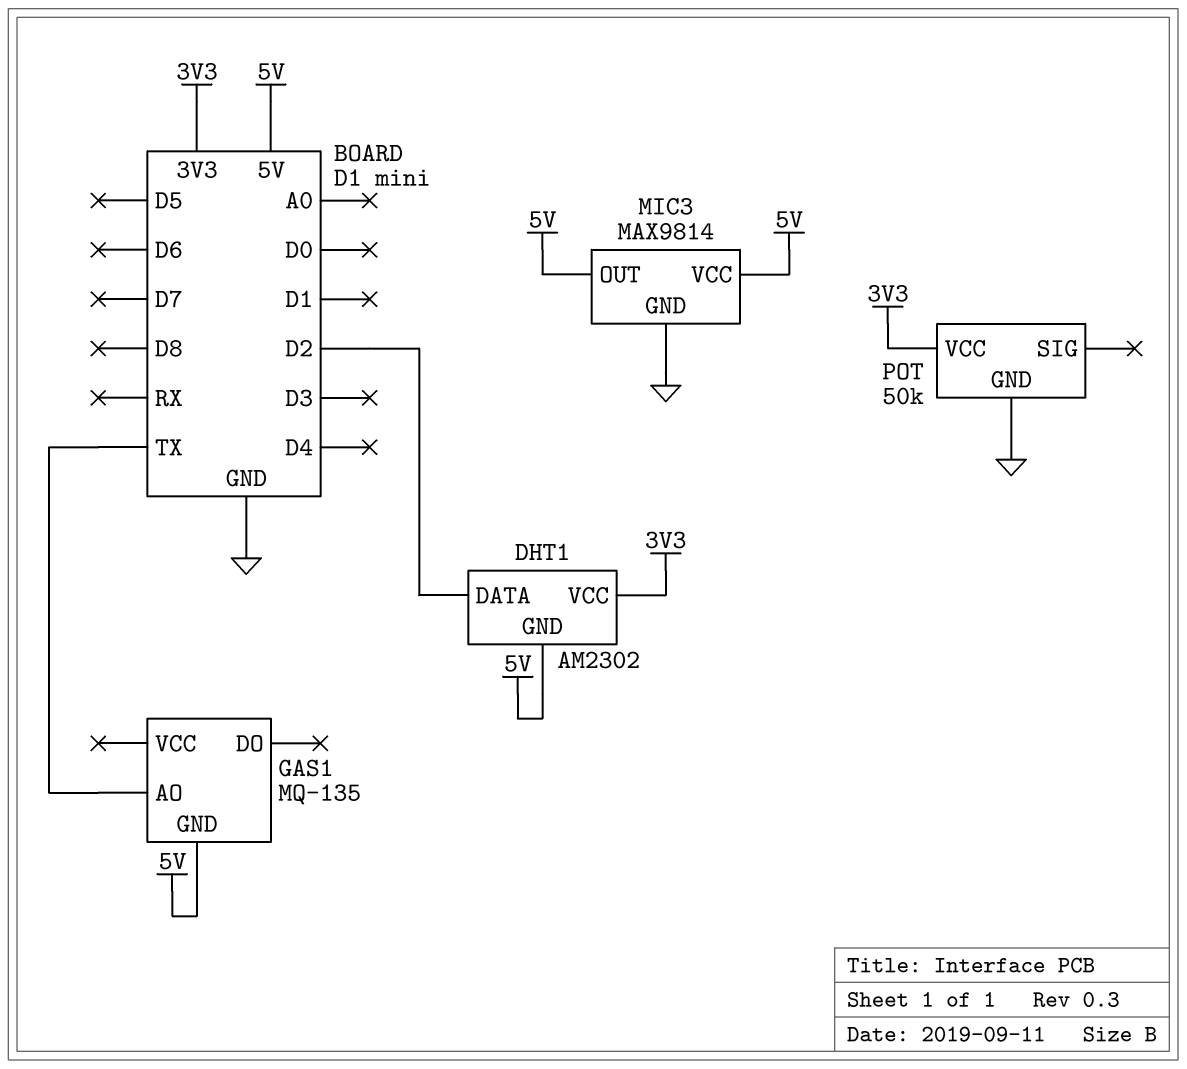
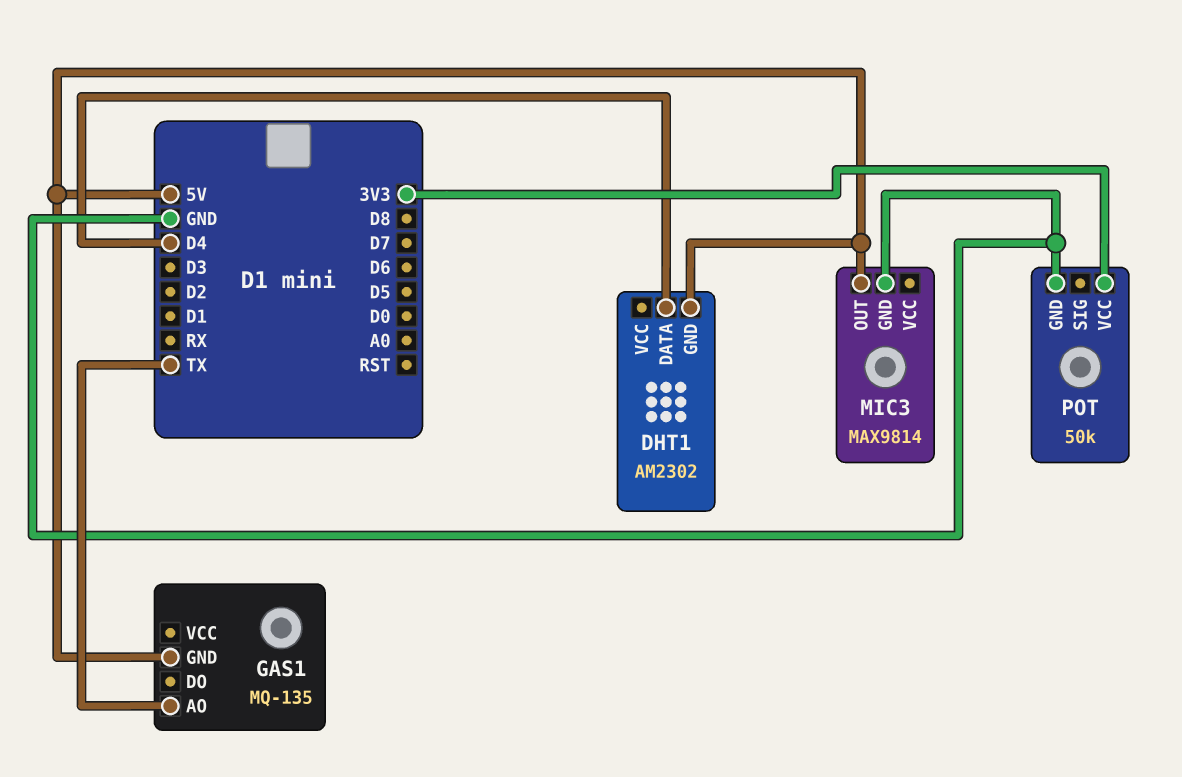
DHT1 pin DATA: D2 -> D4
DHT1 pin VCC: 3V3 -> none
MIC3 pin VCC: 5V -> none

